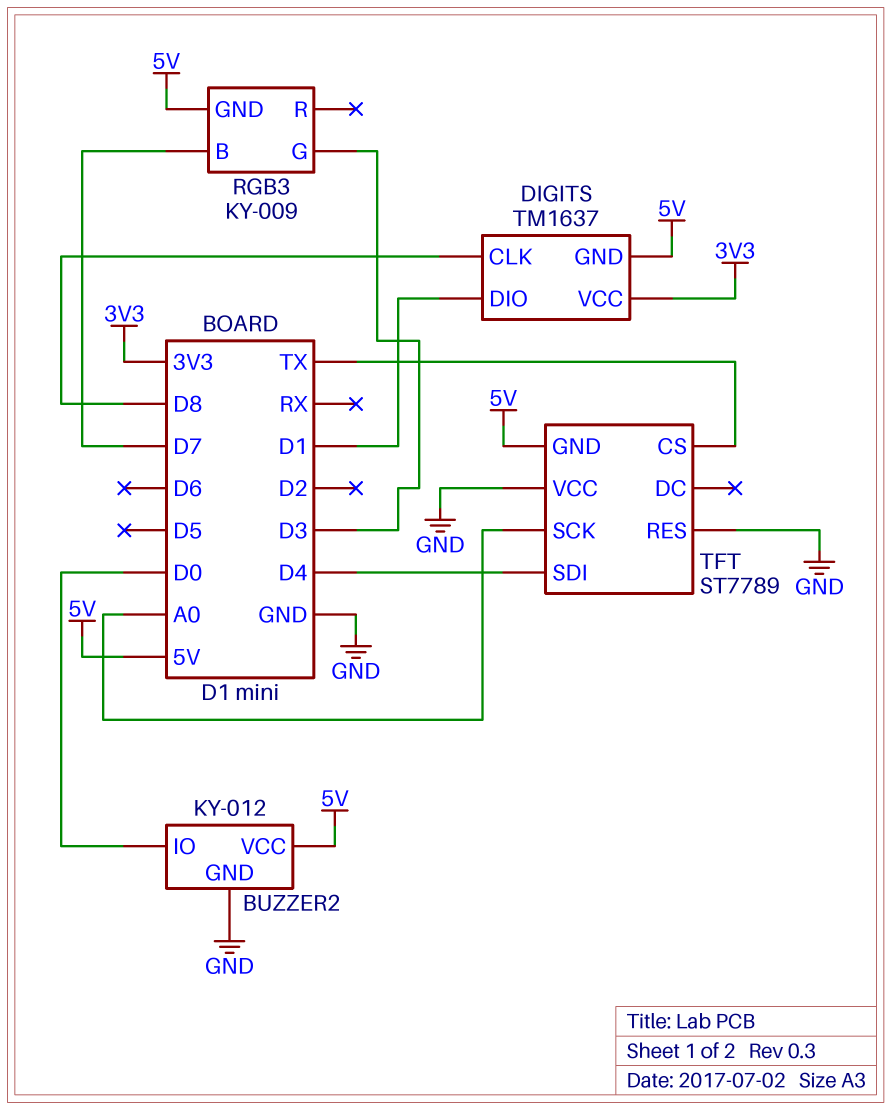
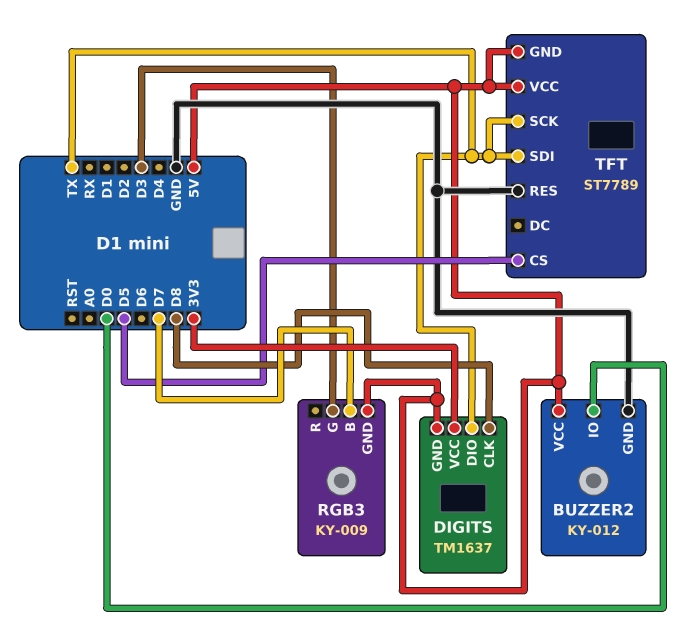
DIGITS pin DIO: D1 -> TX
TFT pin CS: TX -> D5
TFT pin SCK: A0 -> TX
TFT pin SDI: D4 -> TX
TFT pin VCC: GND -> 5V

